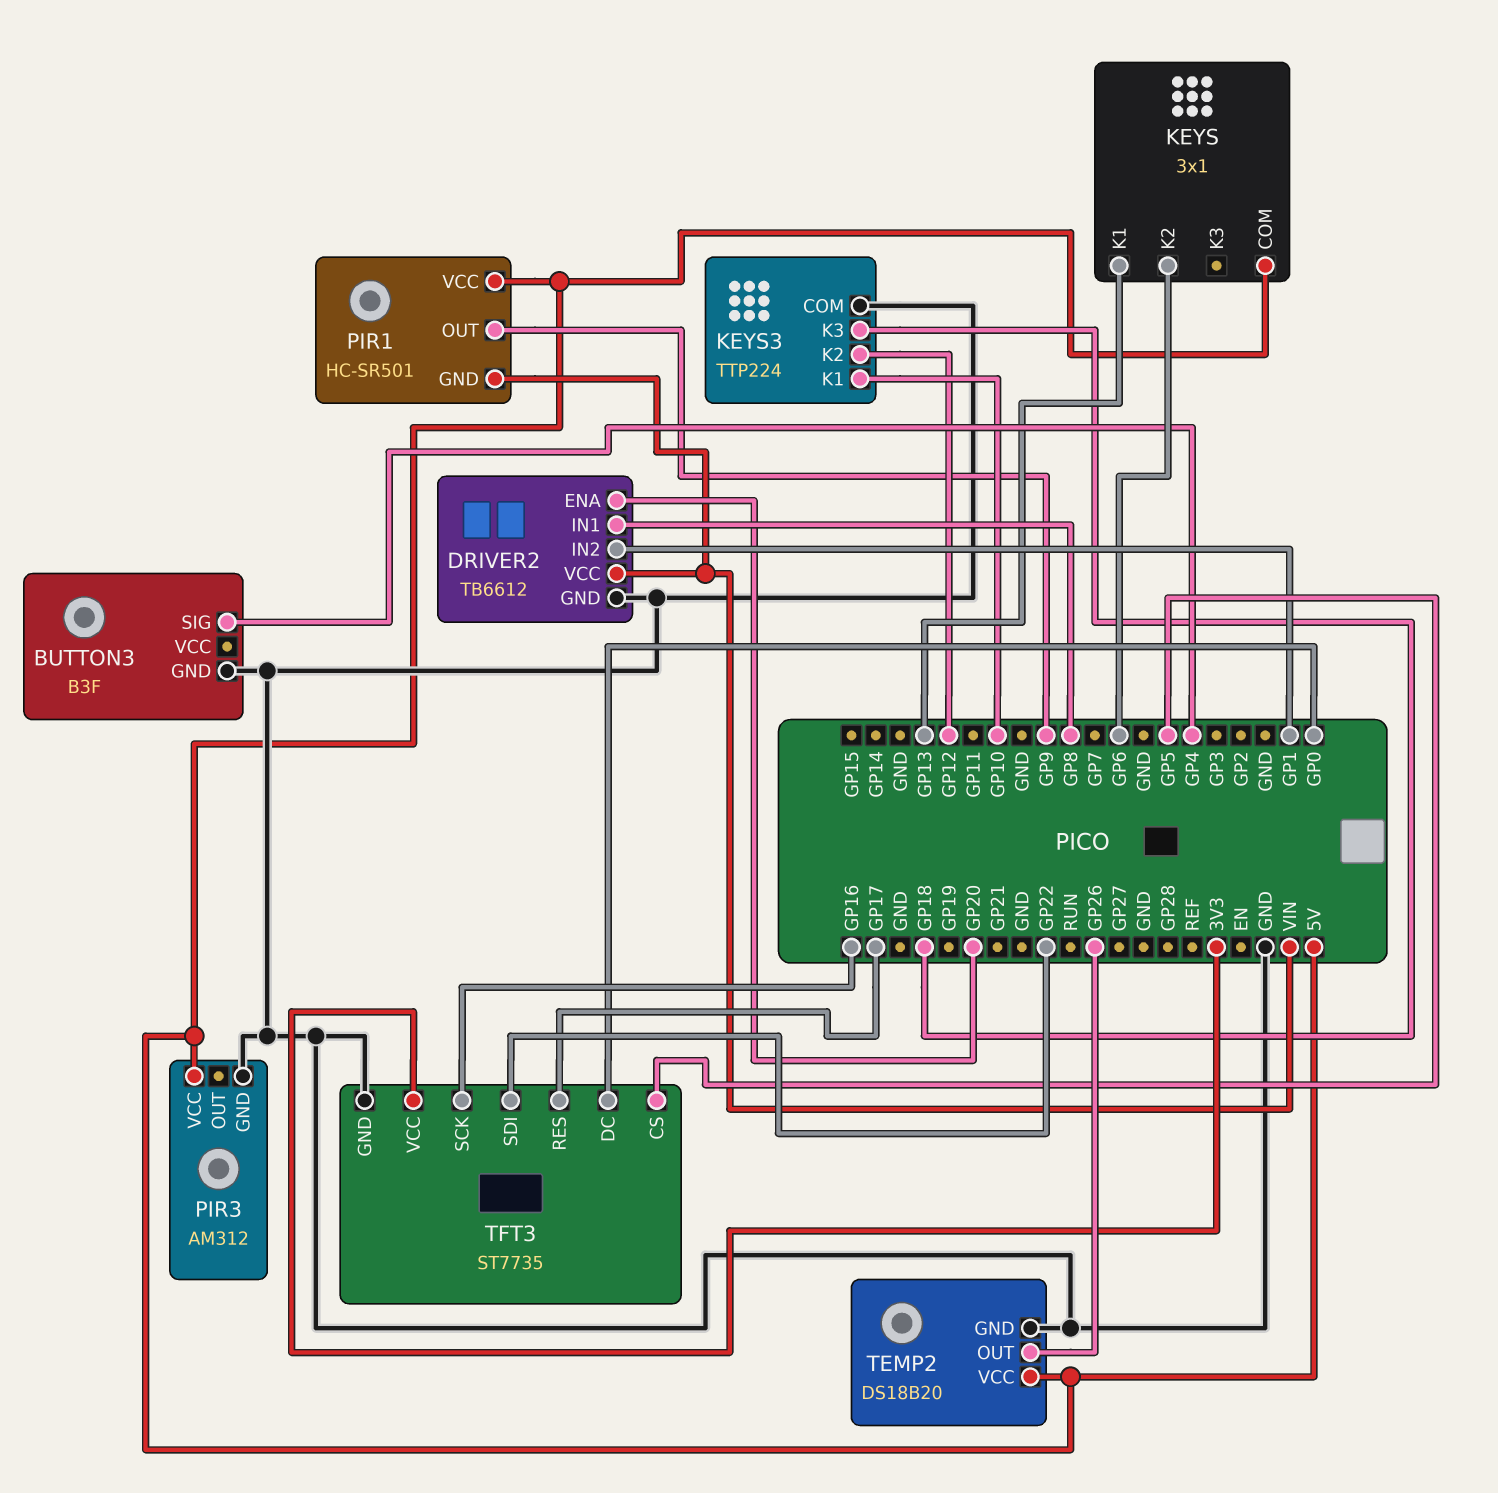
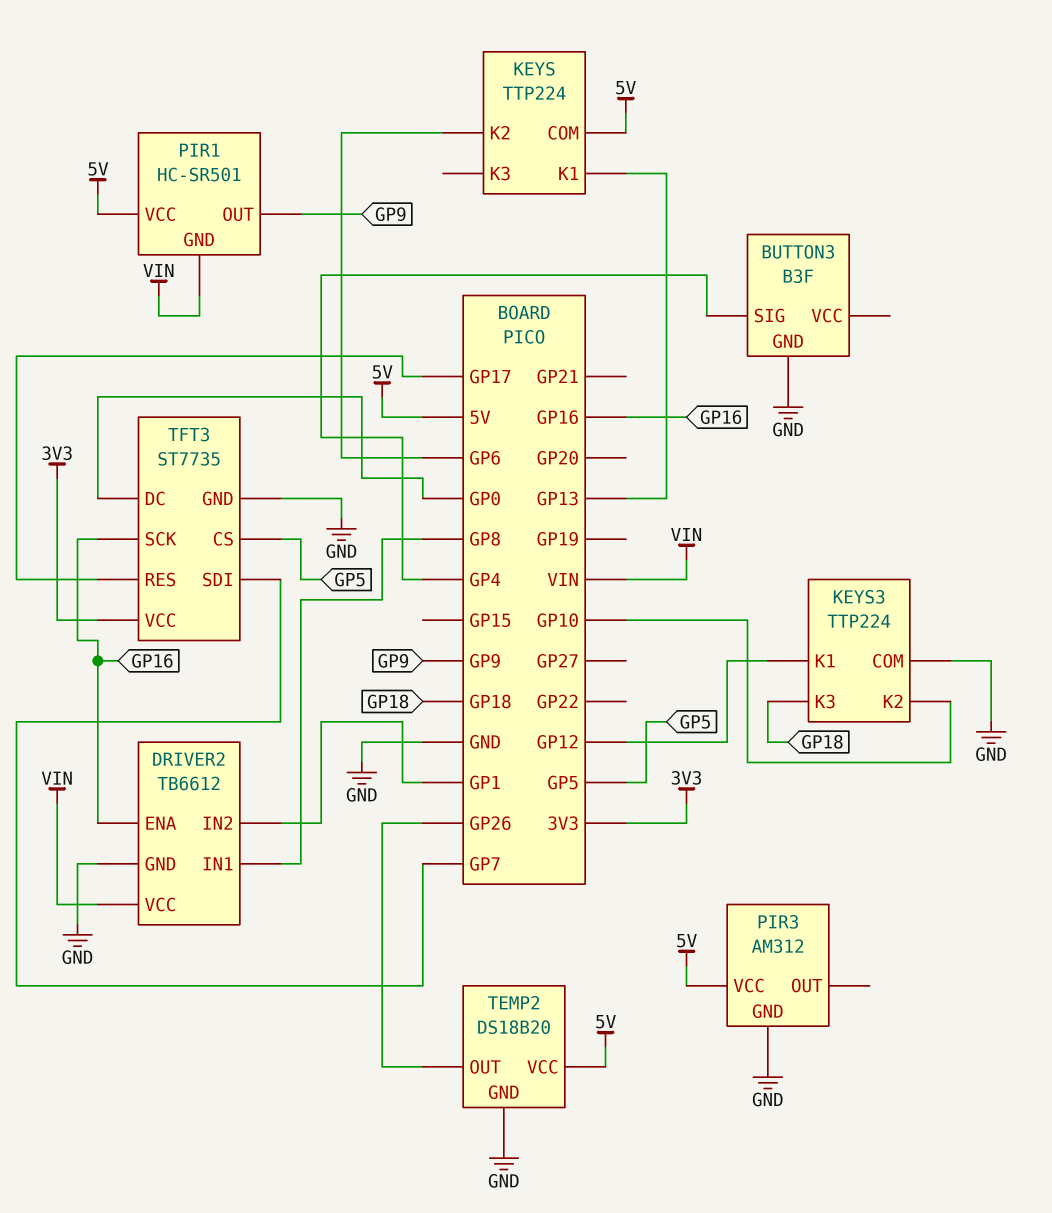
DRIVER2 pin ENA: GP20 -> GP16
KEYS: 3x1 -> TTP224
KEYS3 pin K1: GP10 -> GP12
KEYS3 pin K2: GP12 -> GP10
TFT3 pin SDI: GP22 -> GP7

